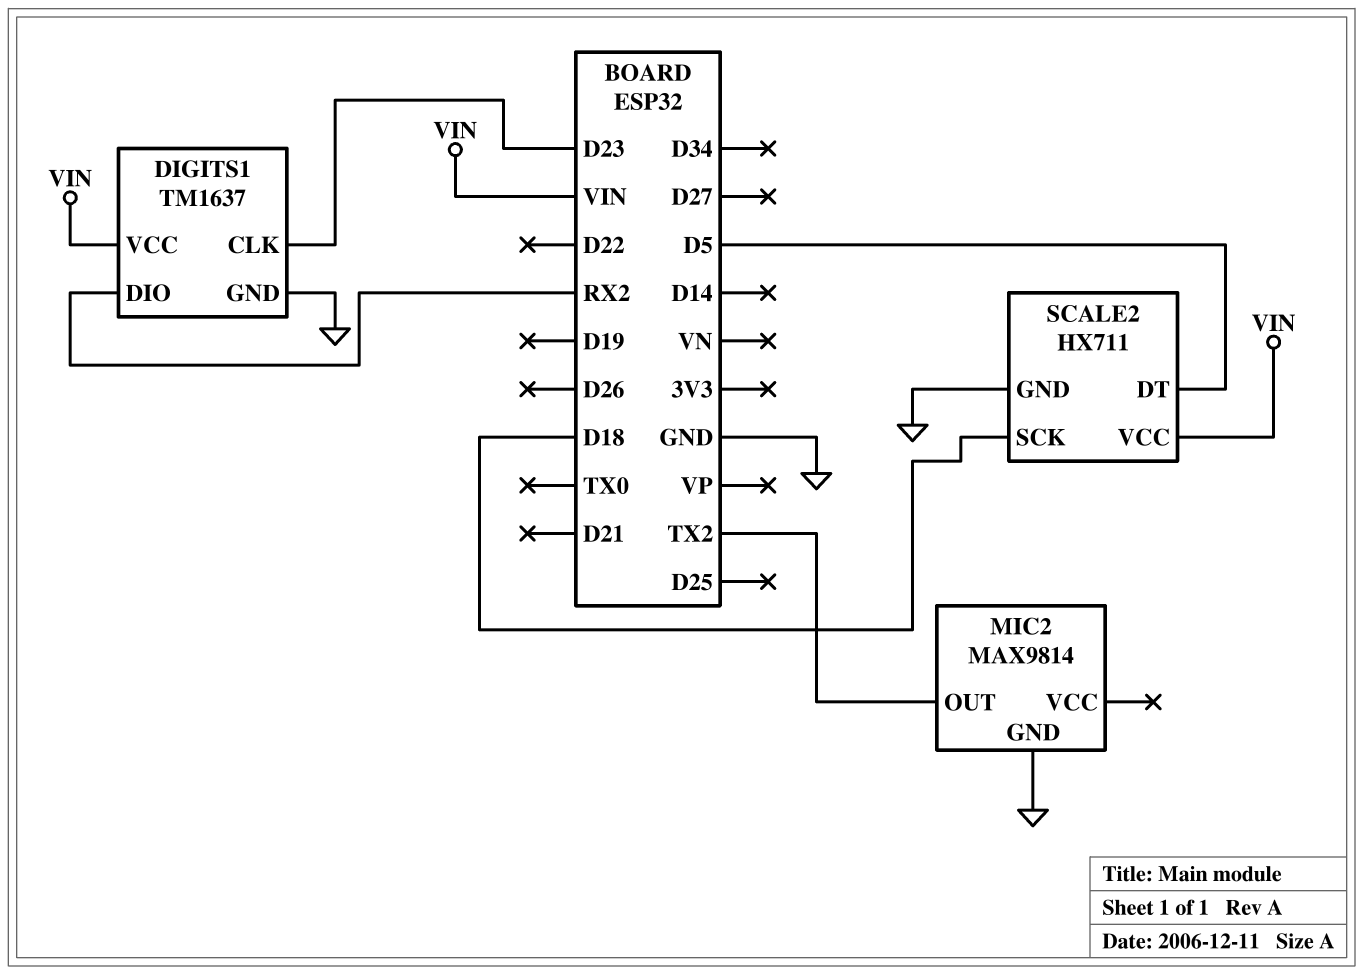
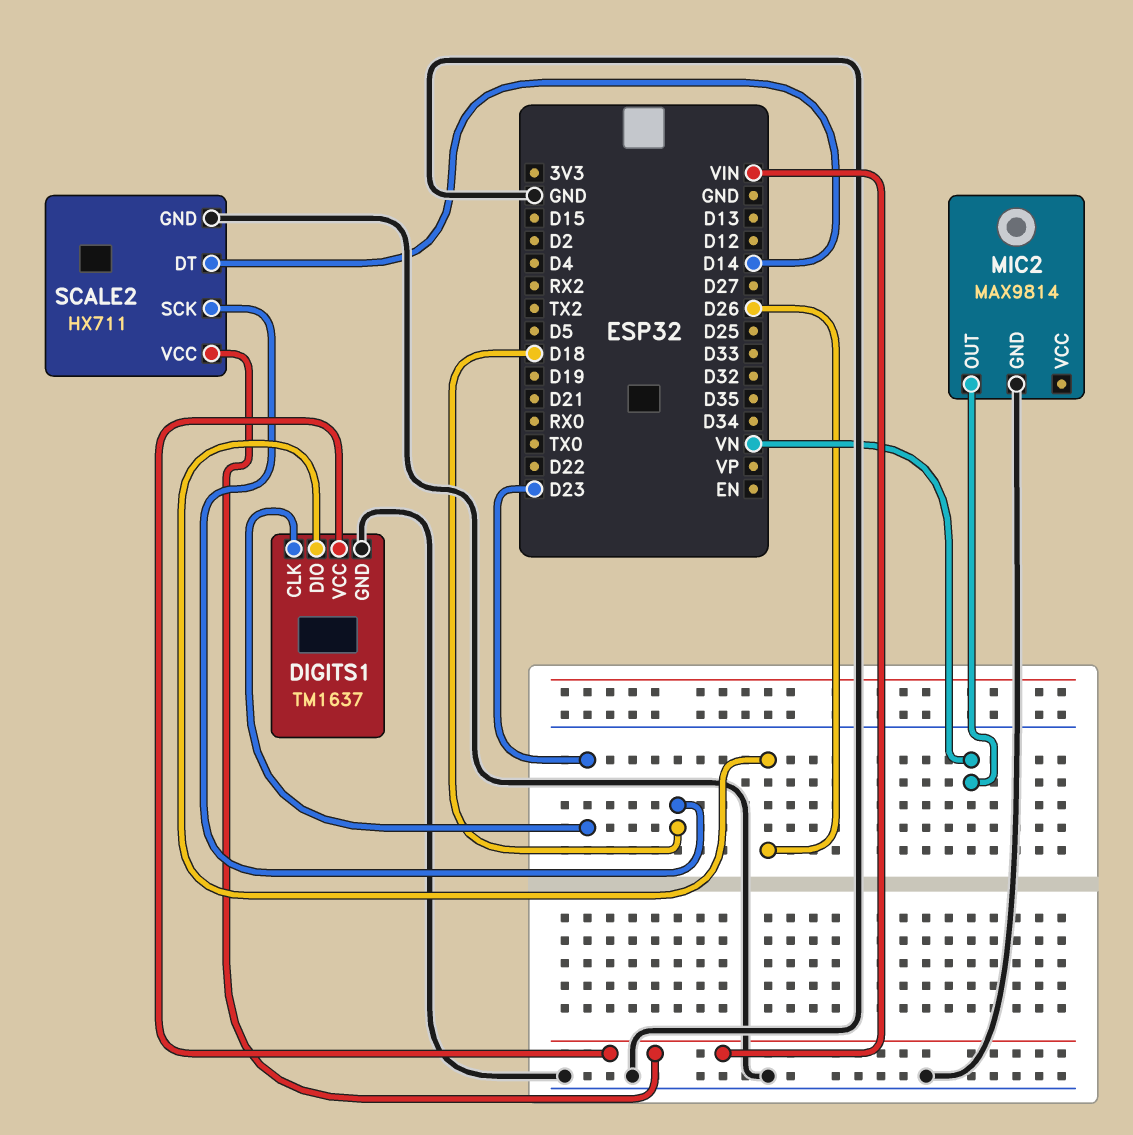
DIGITS1 pin DIO: RX2 -> D26
MIC2 pin OUT: TX2 -> VN
SCALE2 pin DT: D5 -> D14

